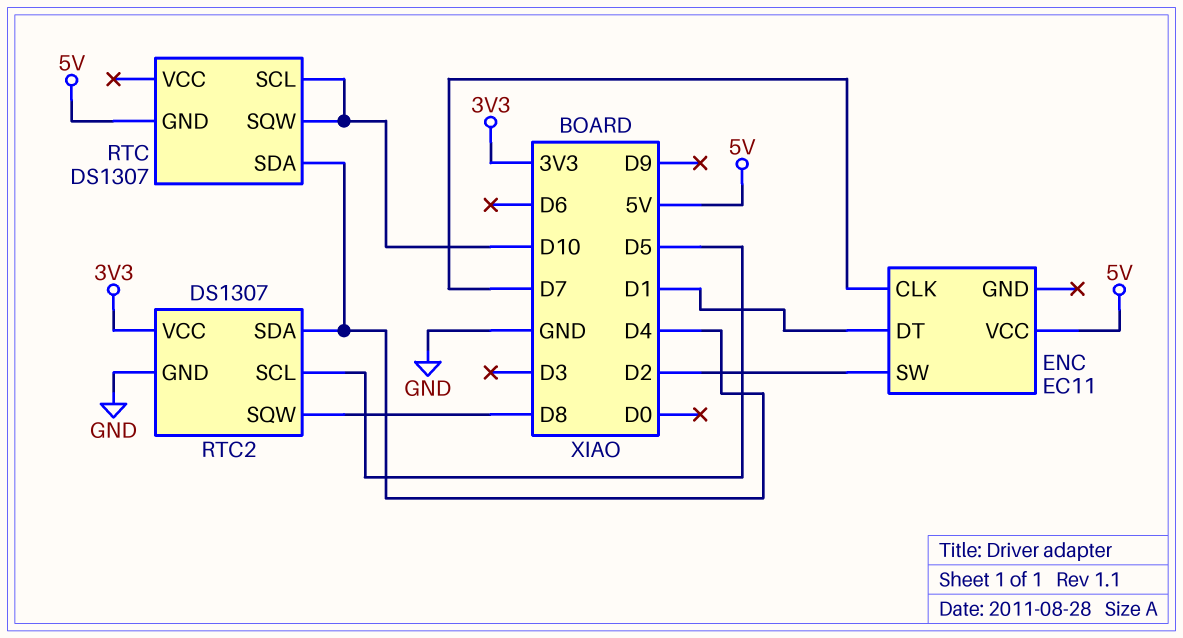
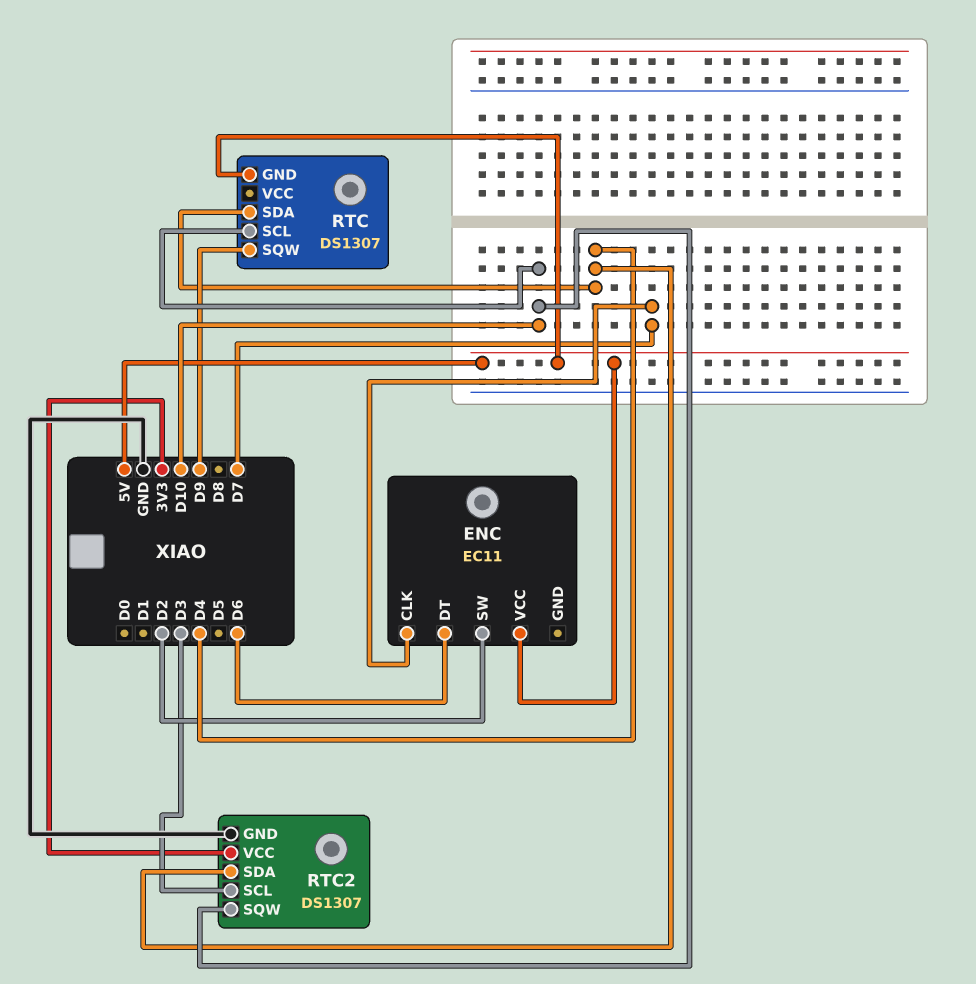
ENC pin DT: D1 -> D6
RTC pin SQW: D10 -> D9
RTC2 pin SCL: D5 -> D3
RTC2 pin SQW: D8 -> D10

